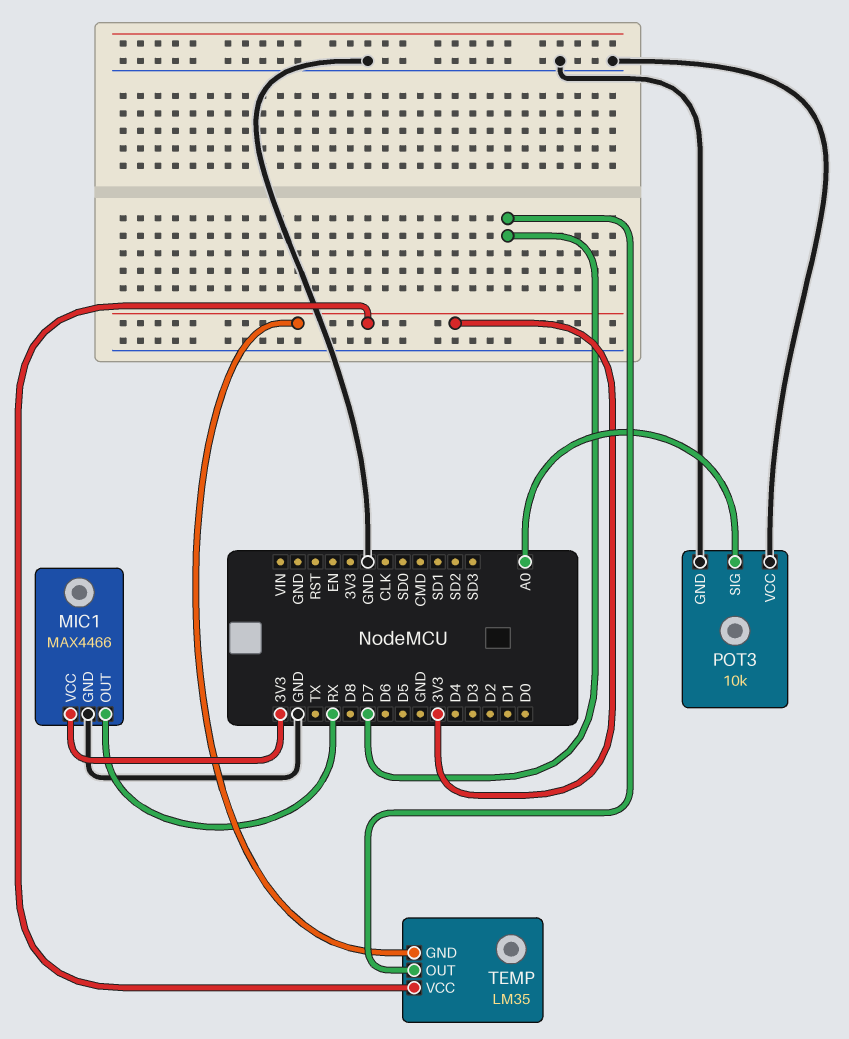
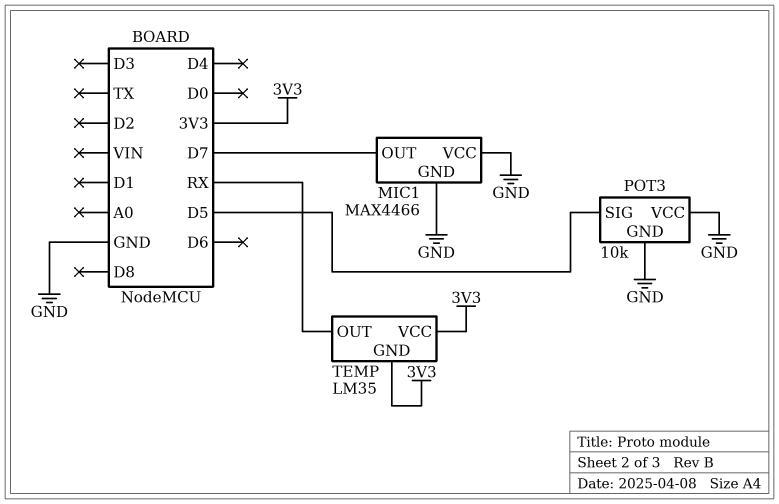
MIC1 pin OUT: RX -> D7
MIC1 pin VCC: 3V3 -> GND
POT3 pin SIG: A0 -> D5
TEMP pin OUT: D7 -> RX

